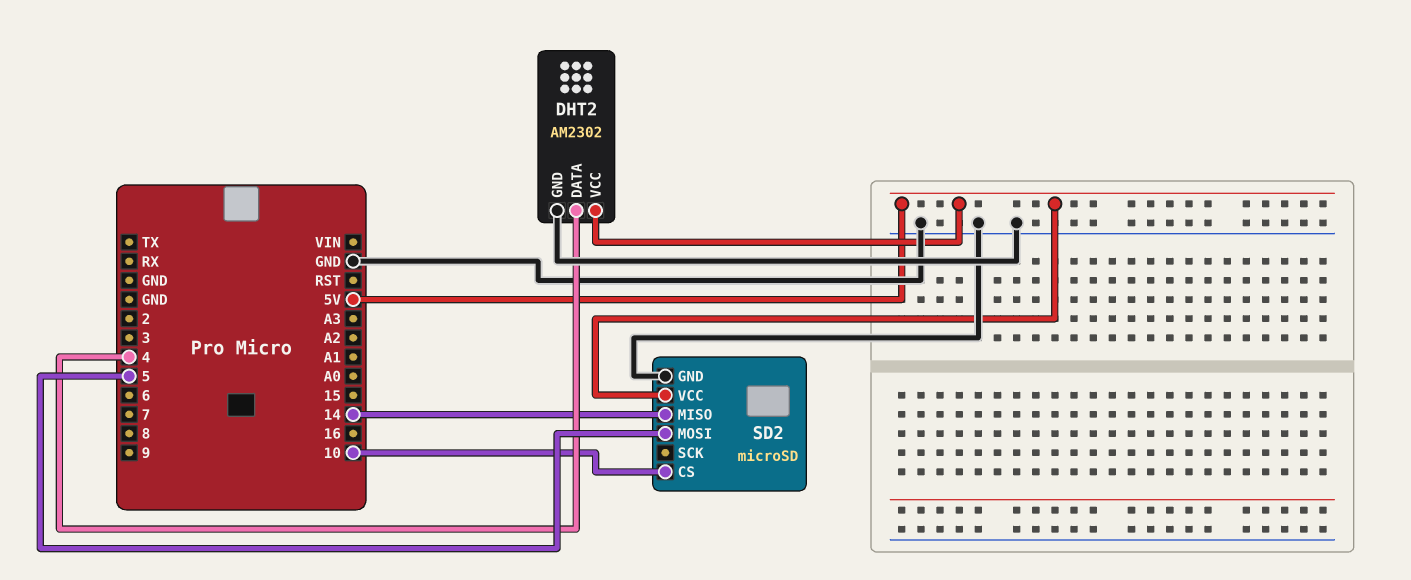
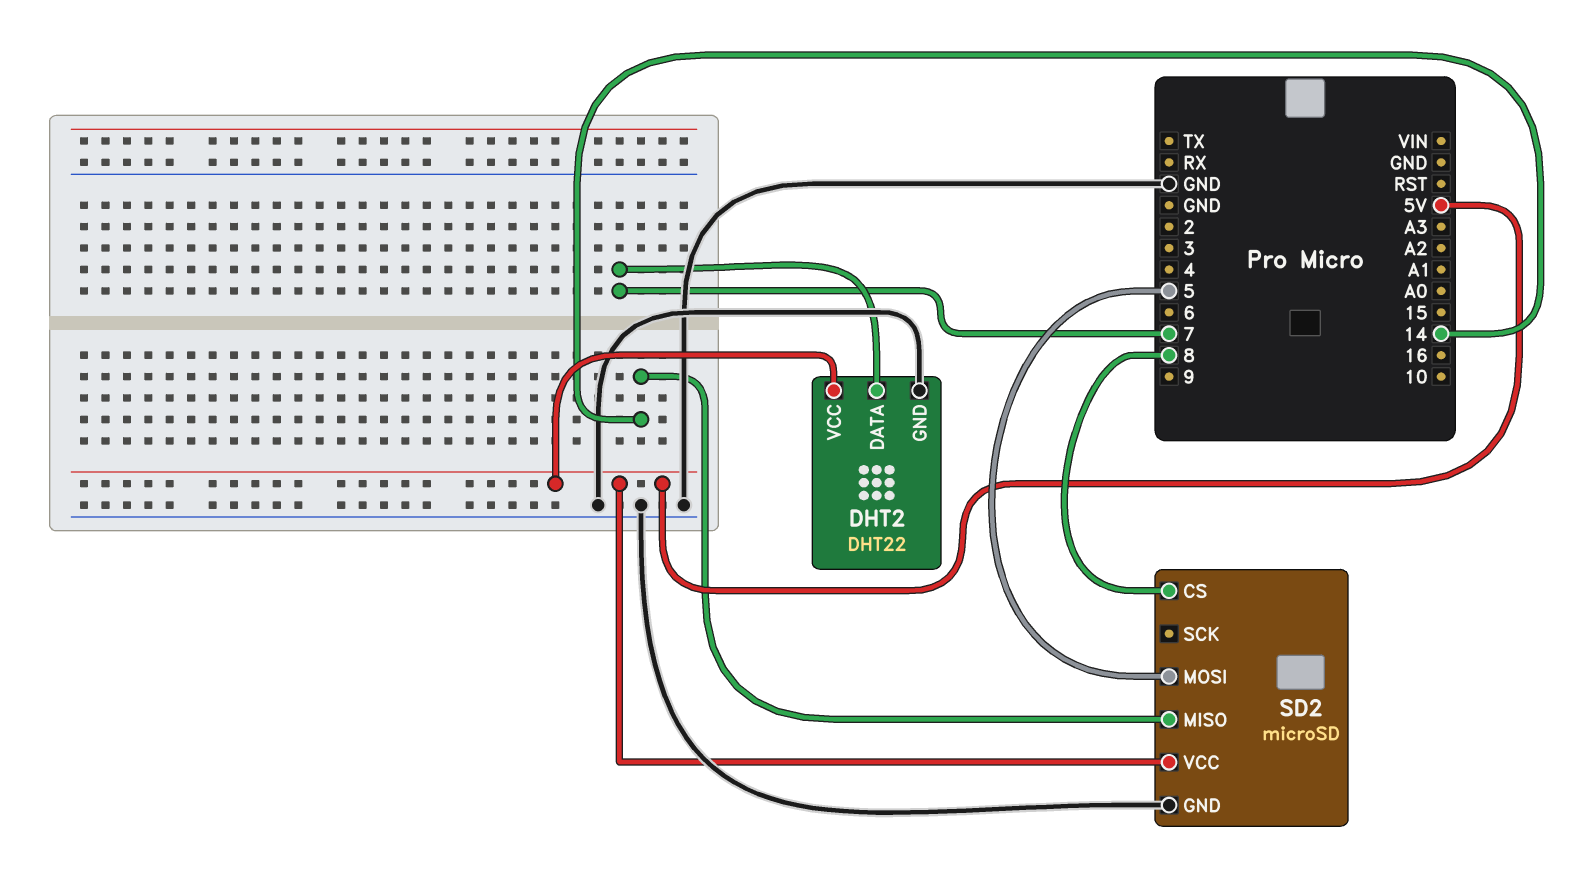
DHT2: AM2302 -> DHT22
DHT2 pin DATA: 4 -> 7
SD2 pin CS: 10 -> 8

